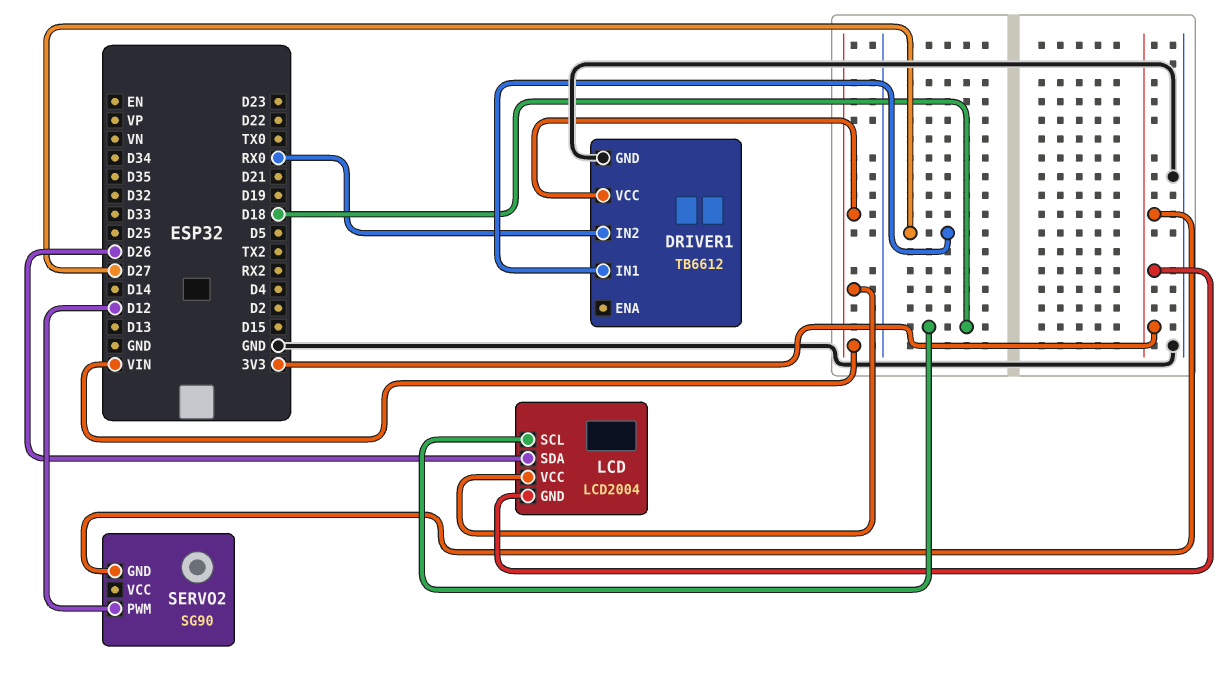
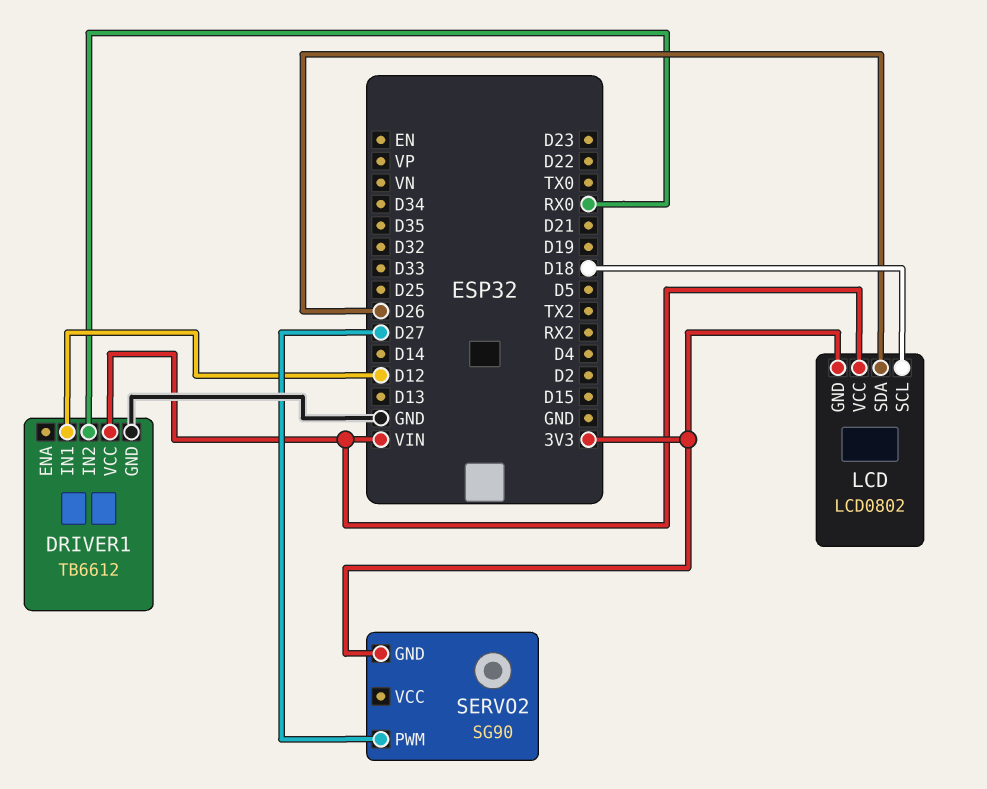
DRIVER1 pin IN1: D27 -> D12
LCD: LCD2004 -> LCD0802
SERVO2 pin PWM: D12 -> D27

